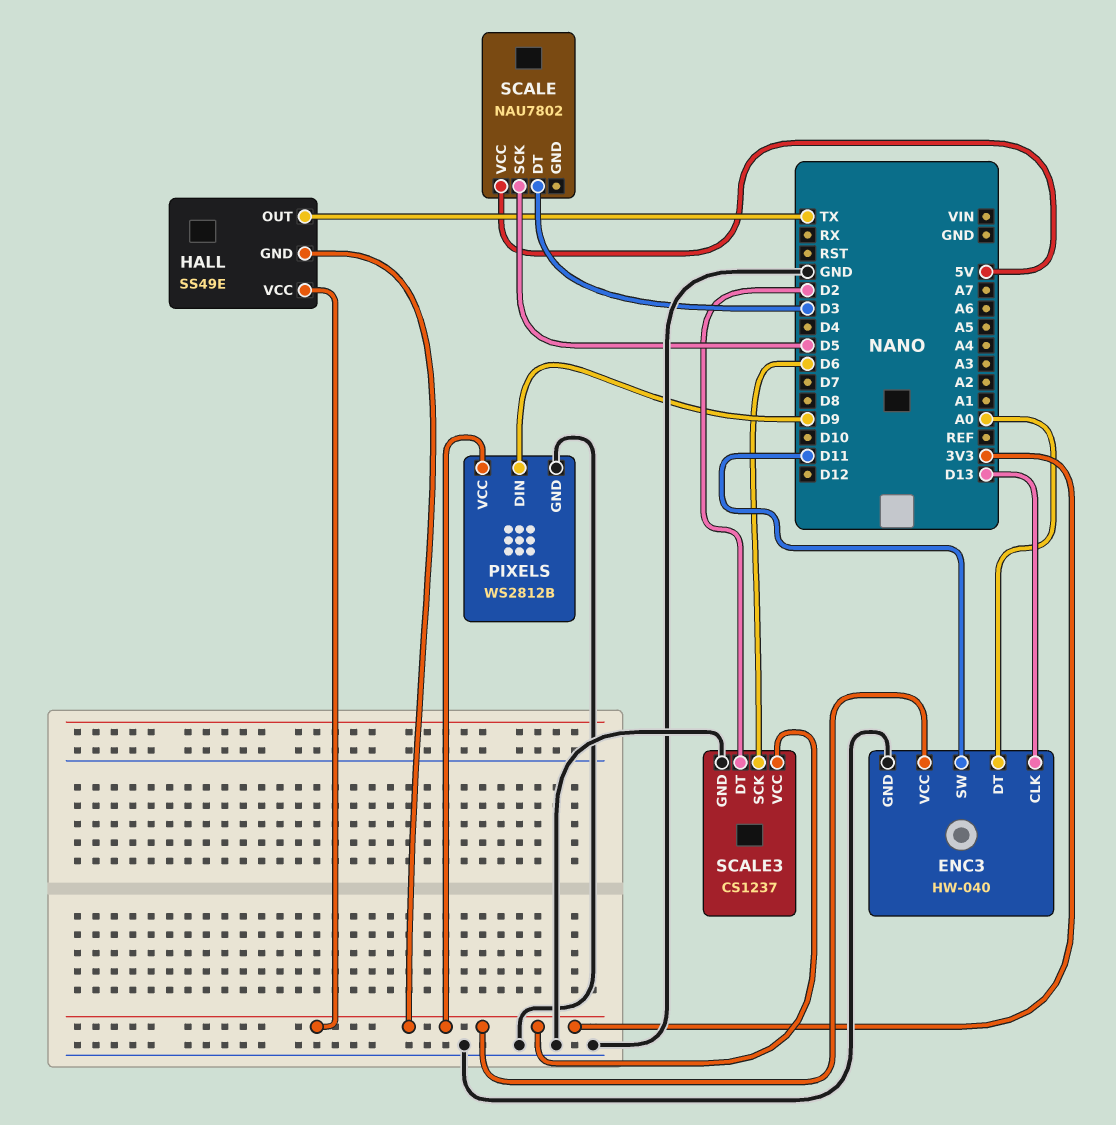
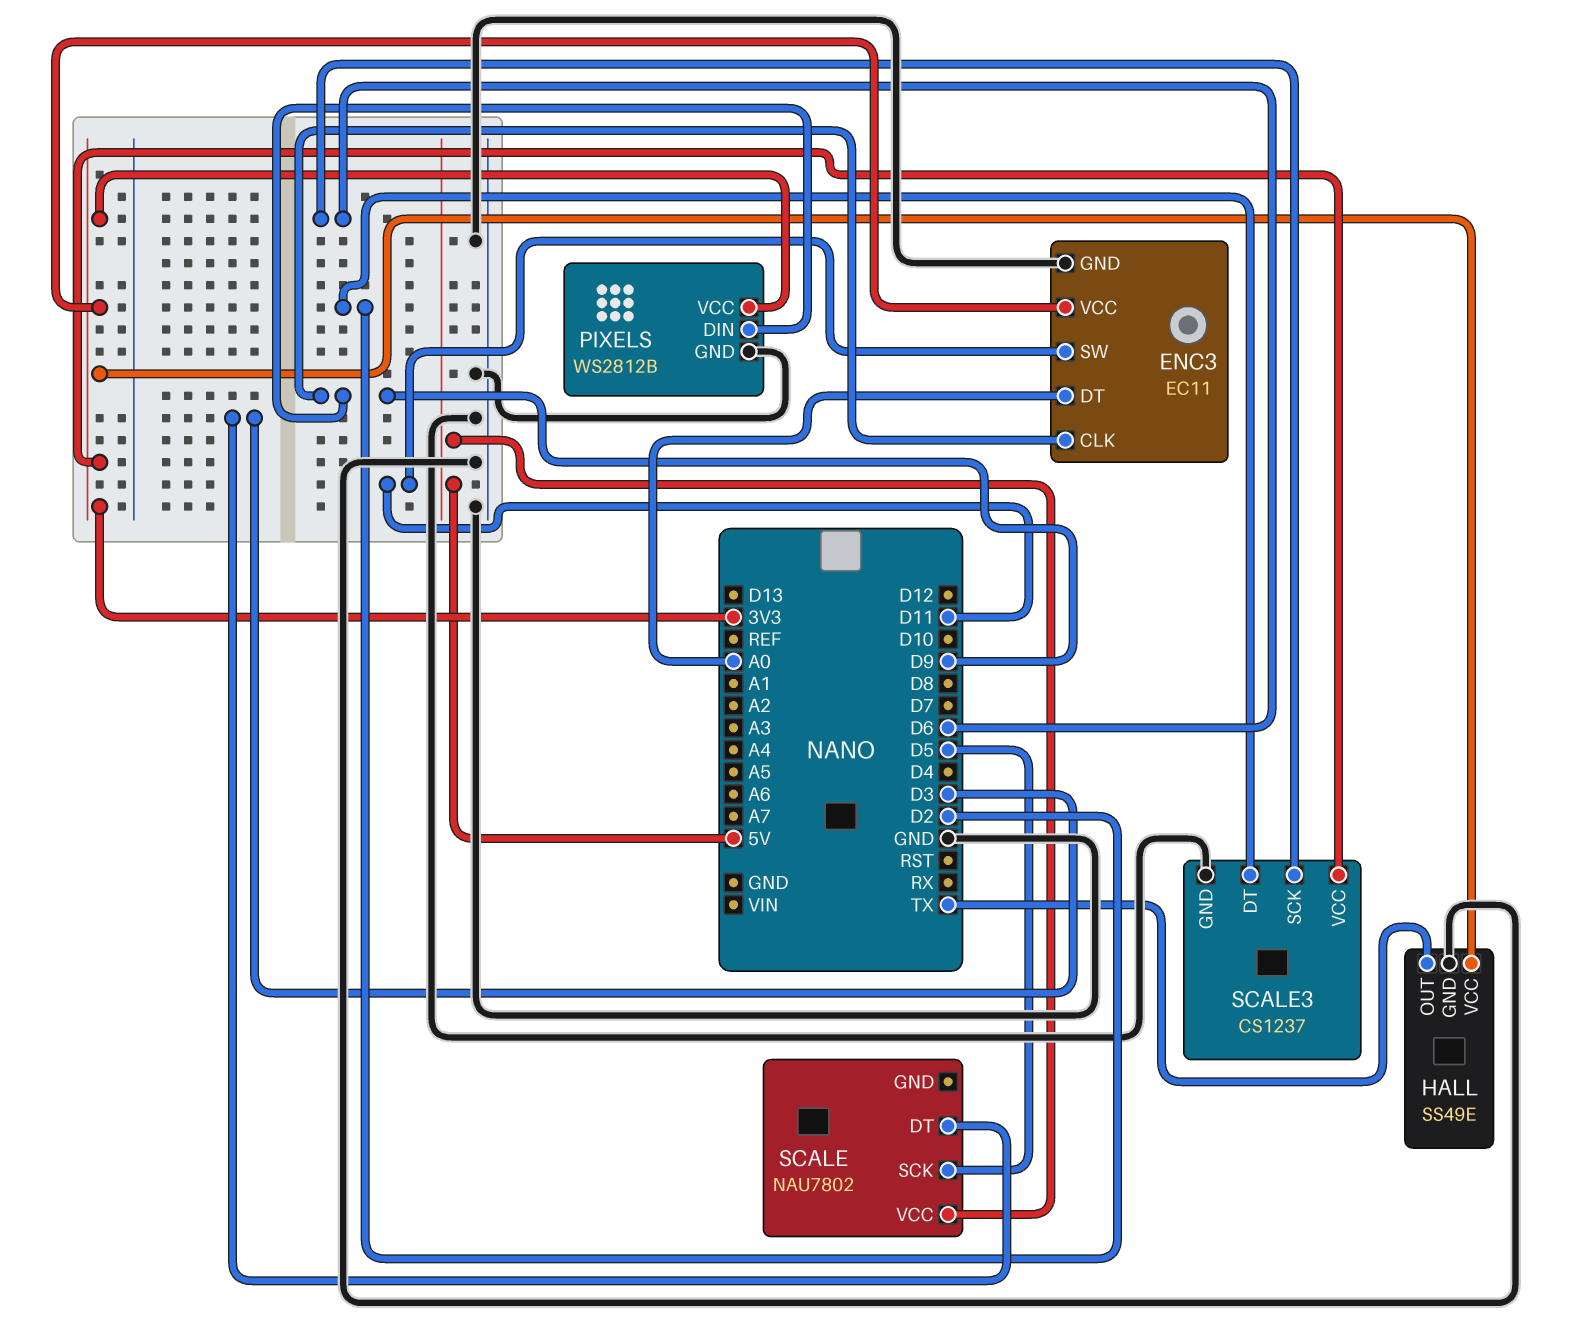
ENC3: HW-040 -> EC11
ENC3 pin CLK: D13 -> D9
HALL pin GND: 3V3 -> GND

